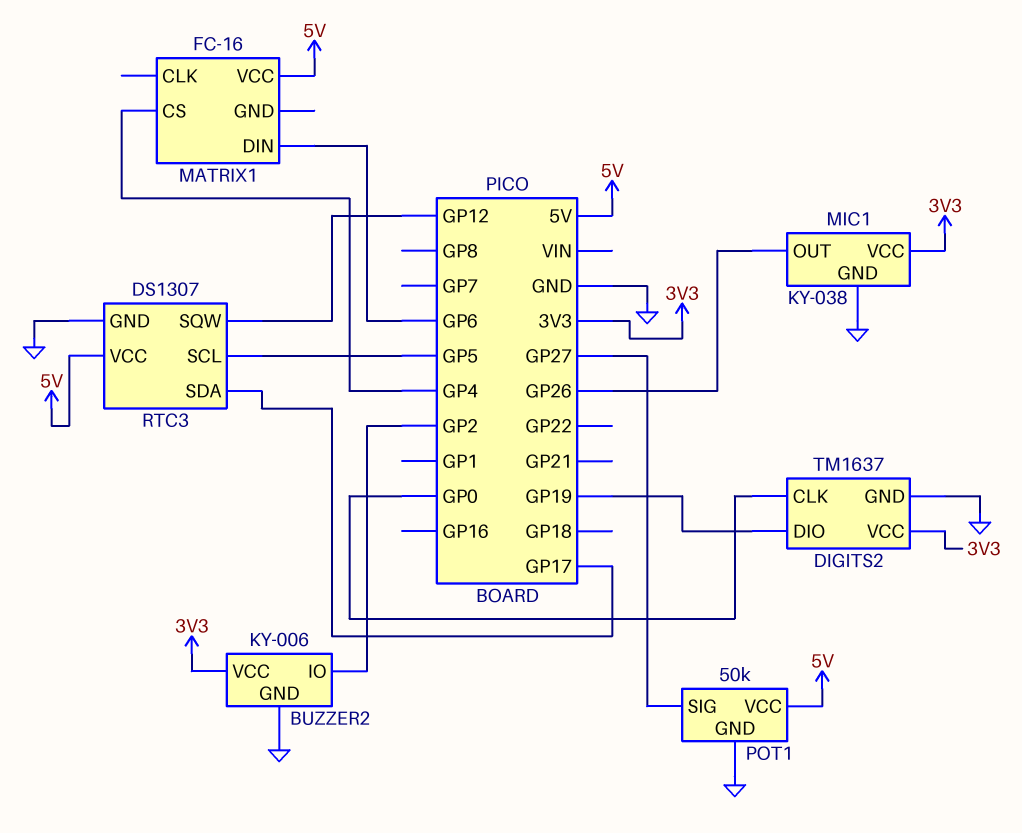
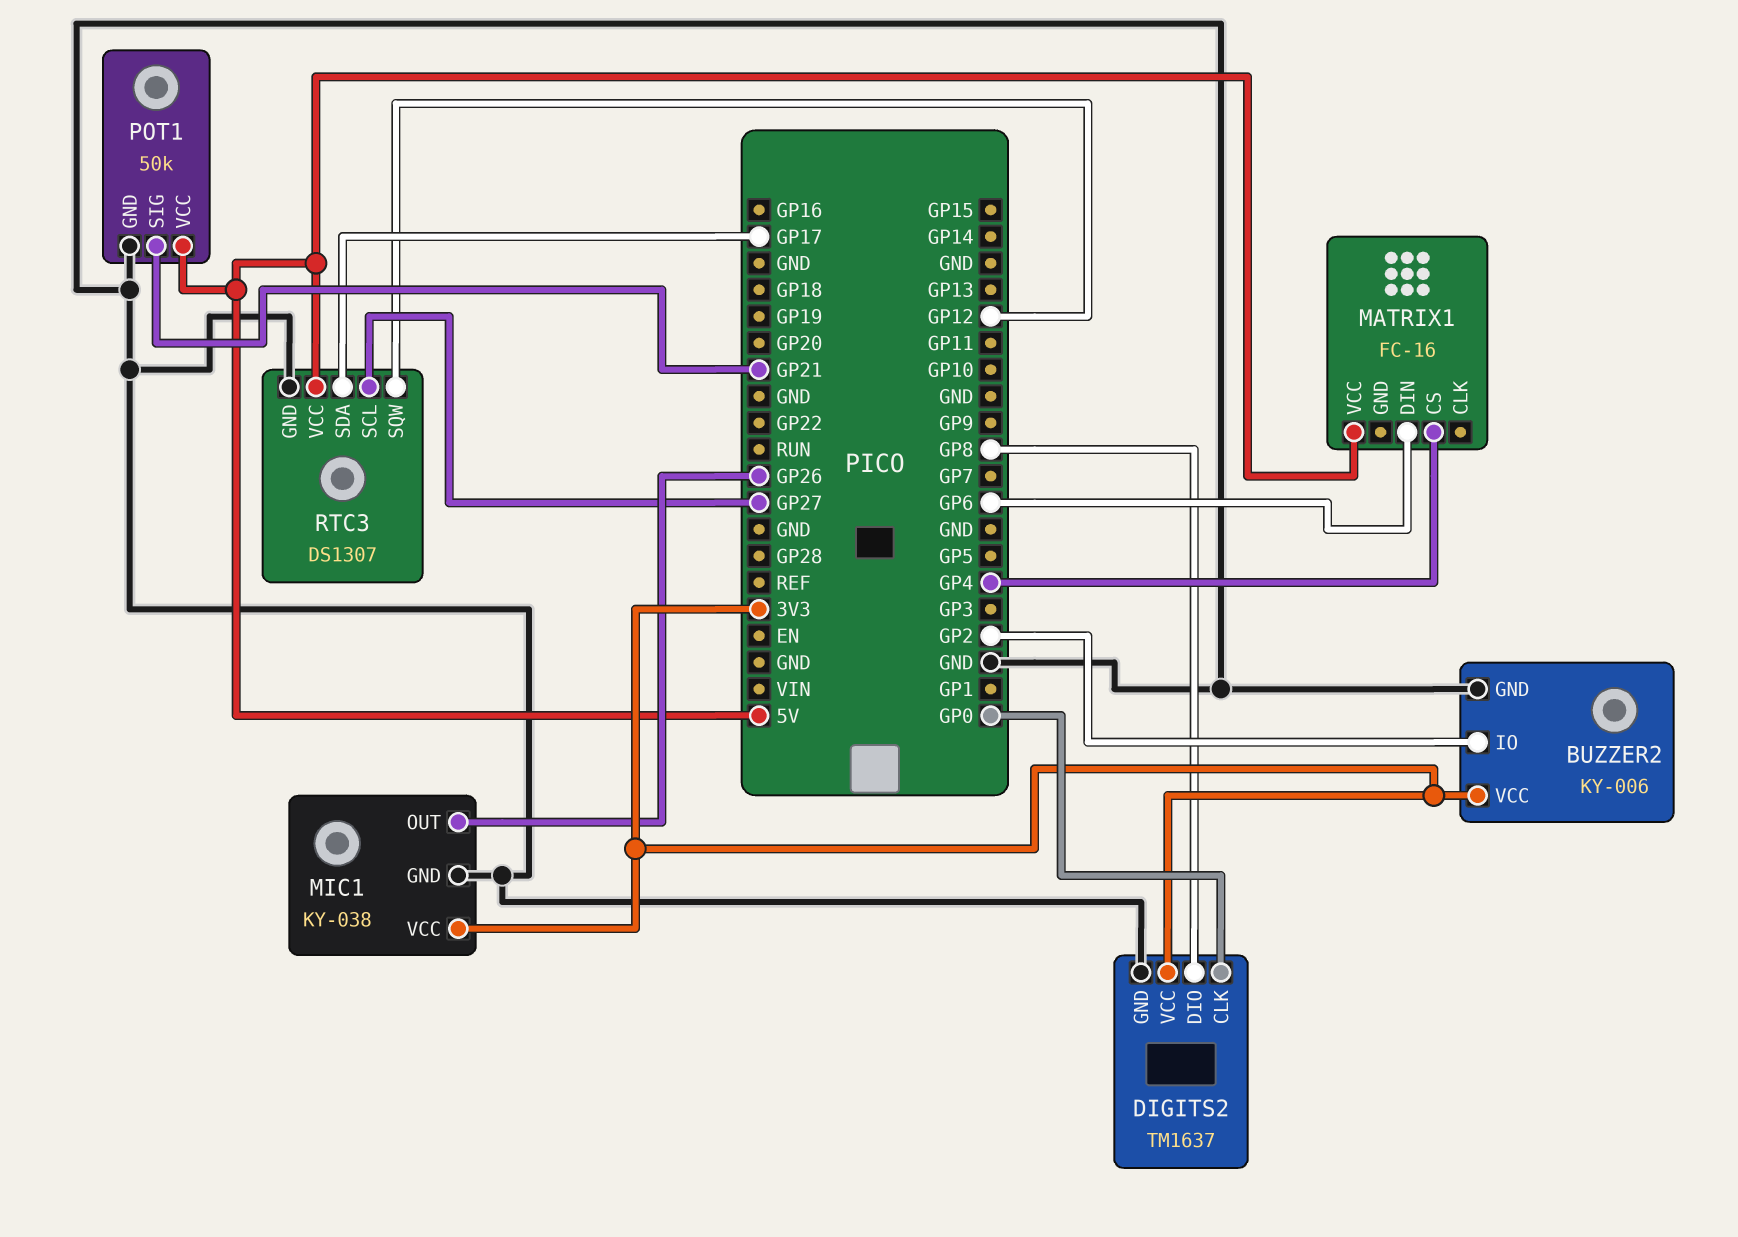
DIGITS2 pin DIO: GP19 -> GP8
POT1 pin SIG: GP27 -> GP21
RTC3 pin SCL: GP5 -> GP27

